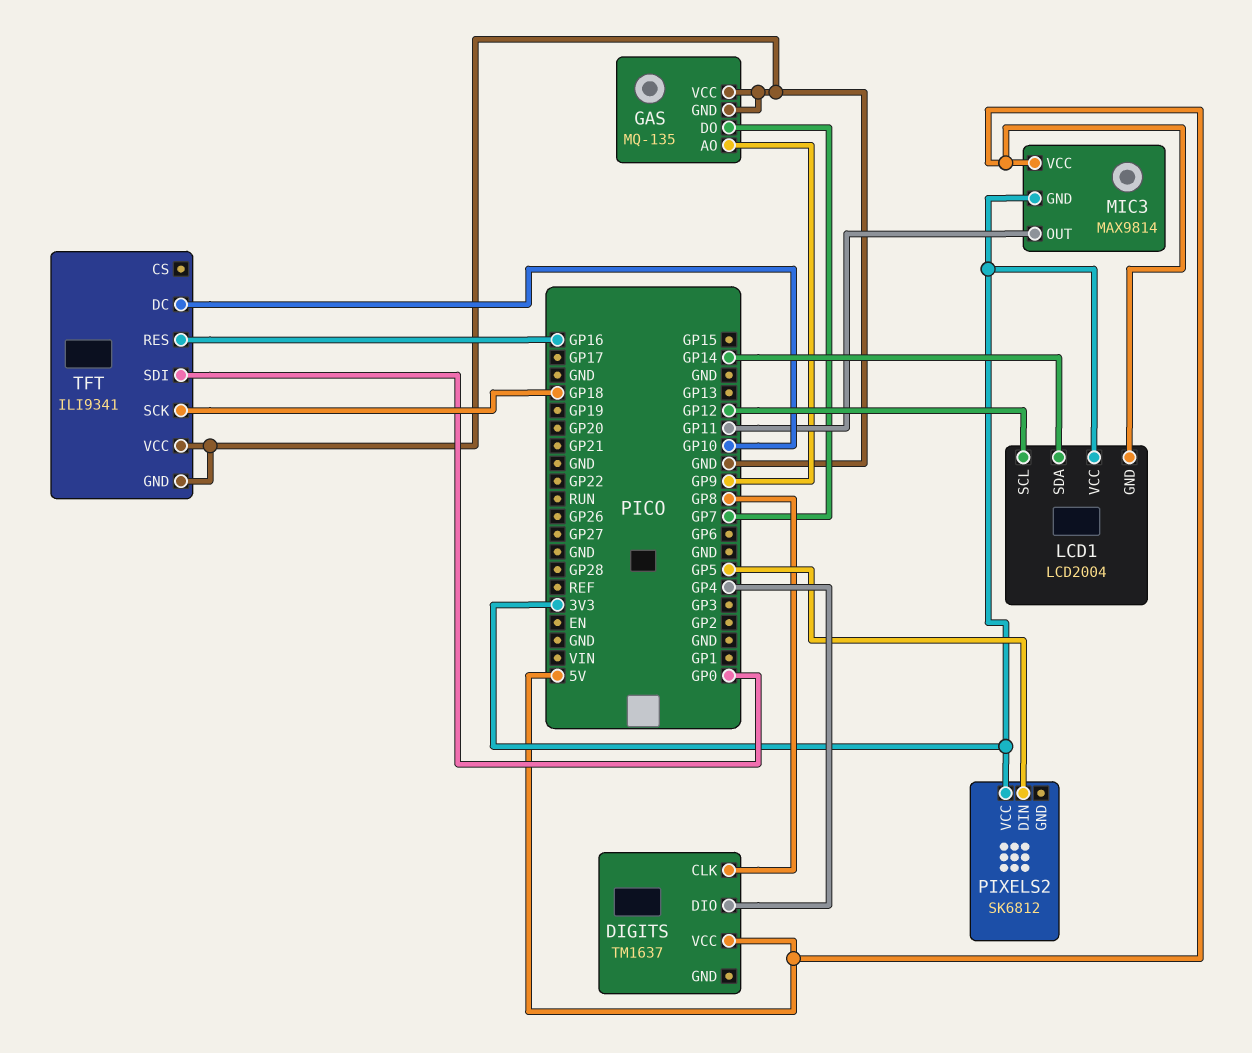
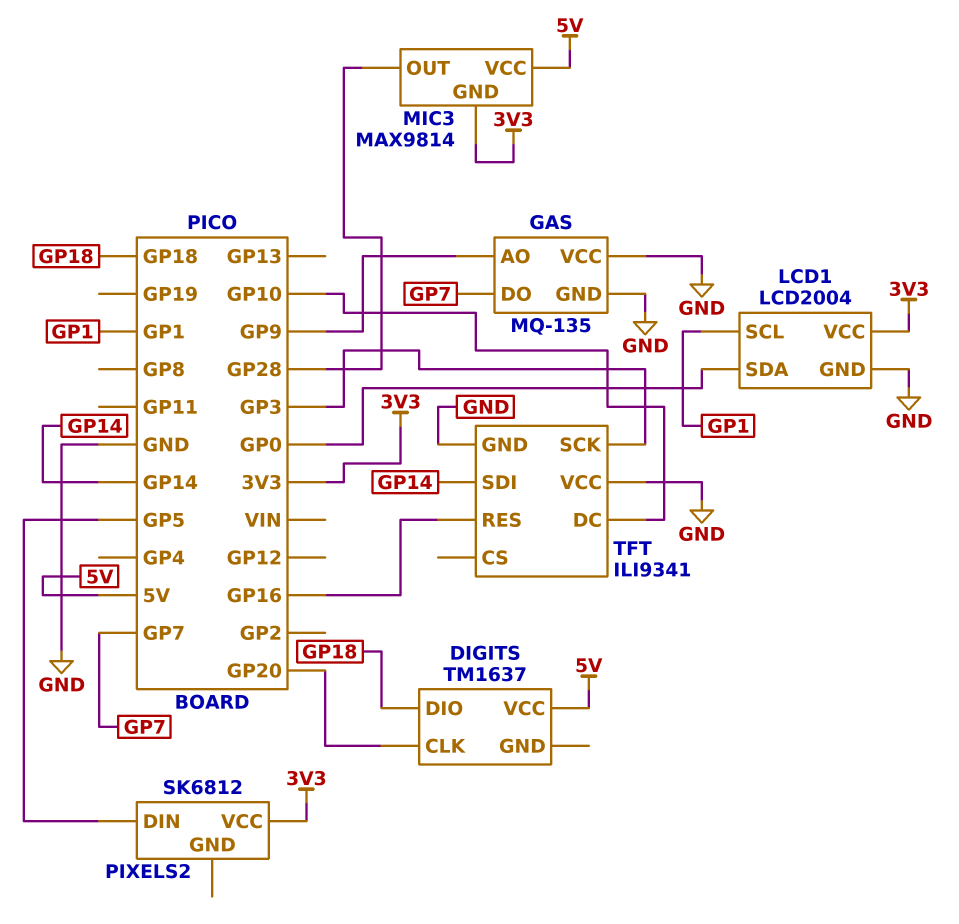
DIGITS pin CLK: GP8 -> GP20
DIGITS pin DIO: GP4 -> GP18
LCD1 pin GND: 5V -> GND
LCD1 pin SCL: GP12 -> GP1
LCD1 pin SDA: GP14 -> GP0
MIC3 pin OUT: GP11 -> GP28
TFT pin SCK: GP18 -> GP3
TFT pin SDI: GP0 -> GP14

